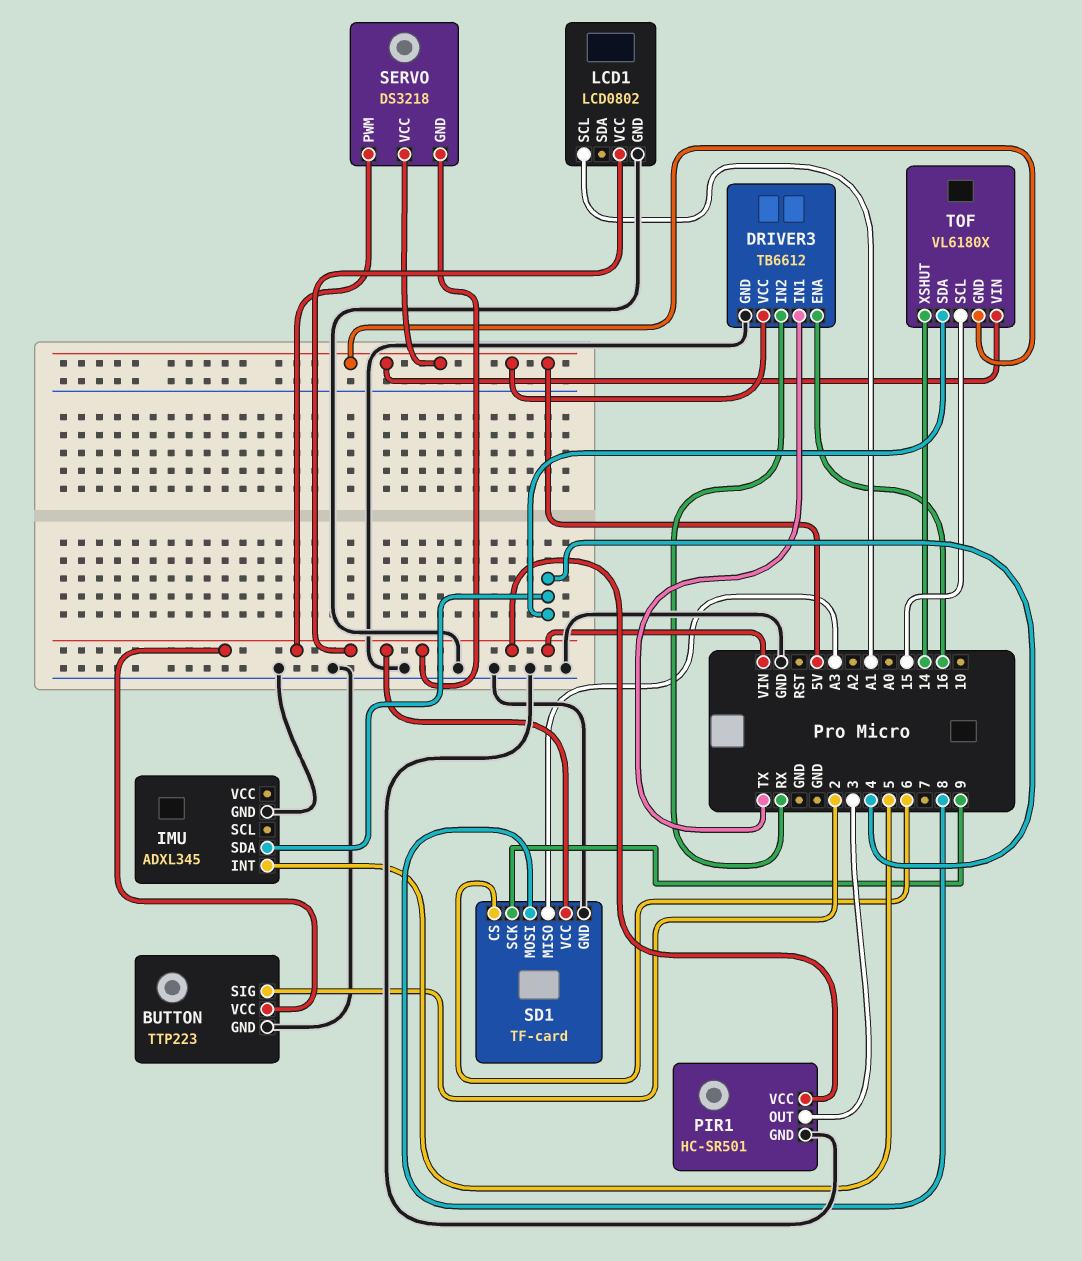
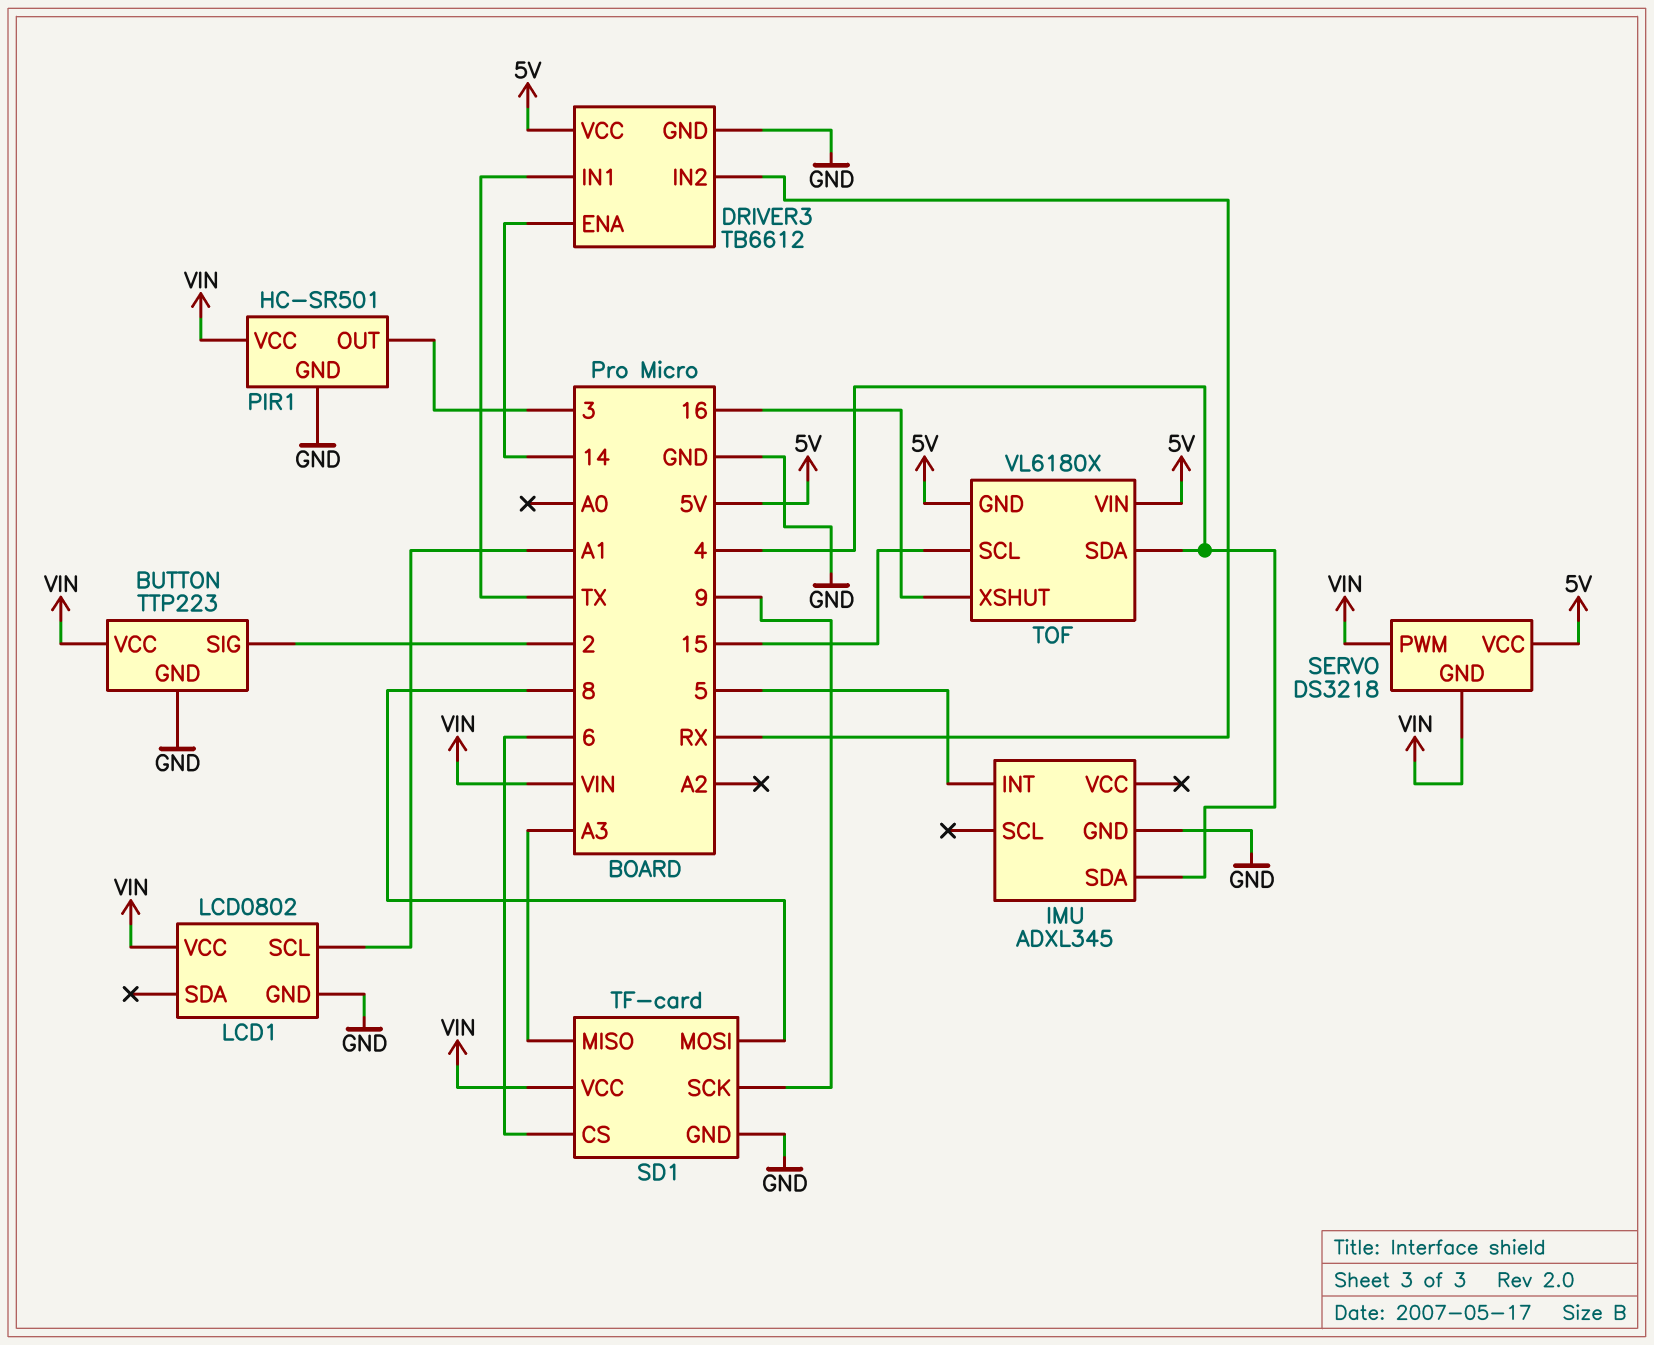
DRIVER3 pin ENA: 16 -> 14
TOF pin XSHUT: 14 -> 16

